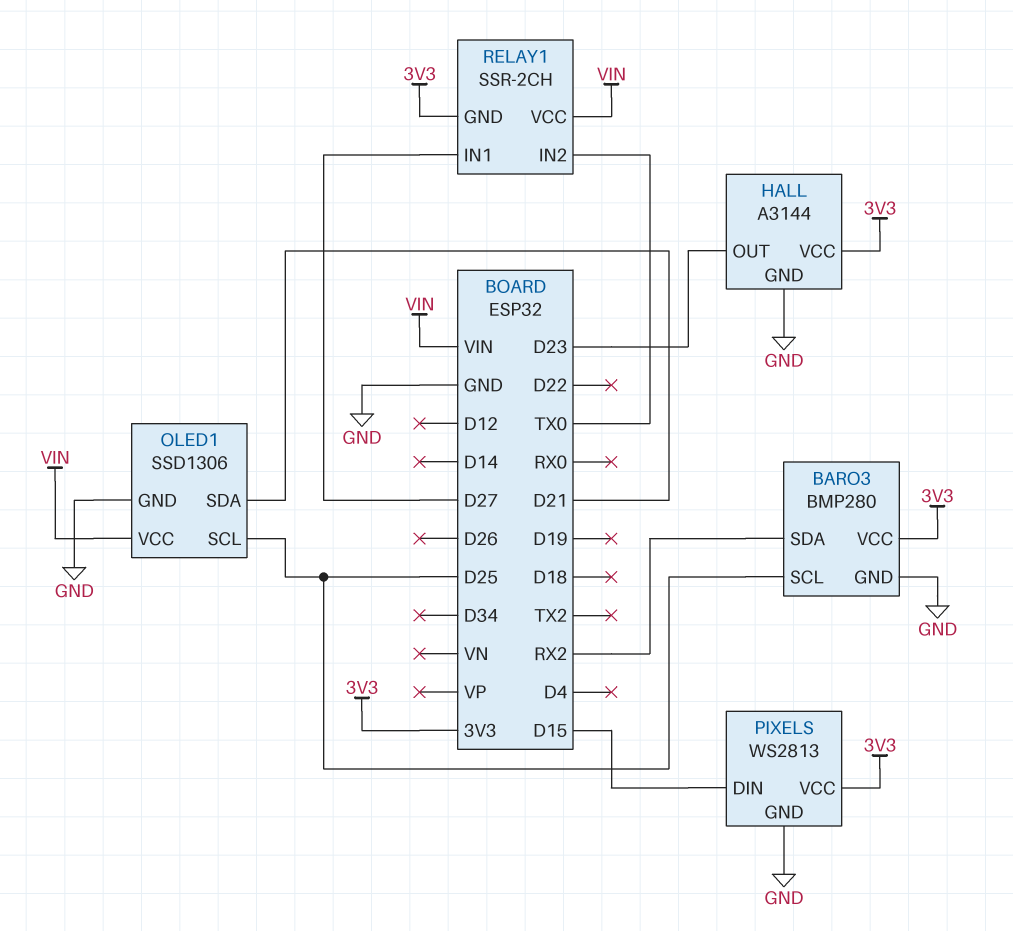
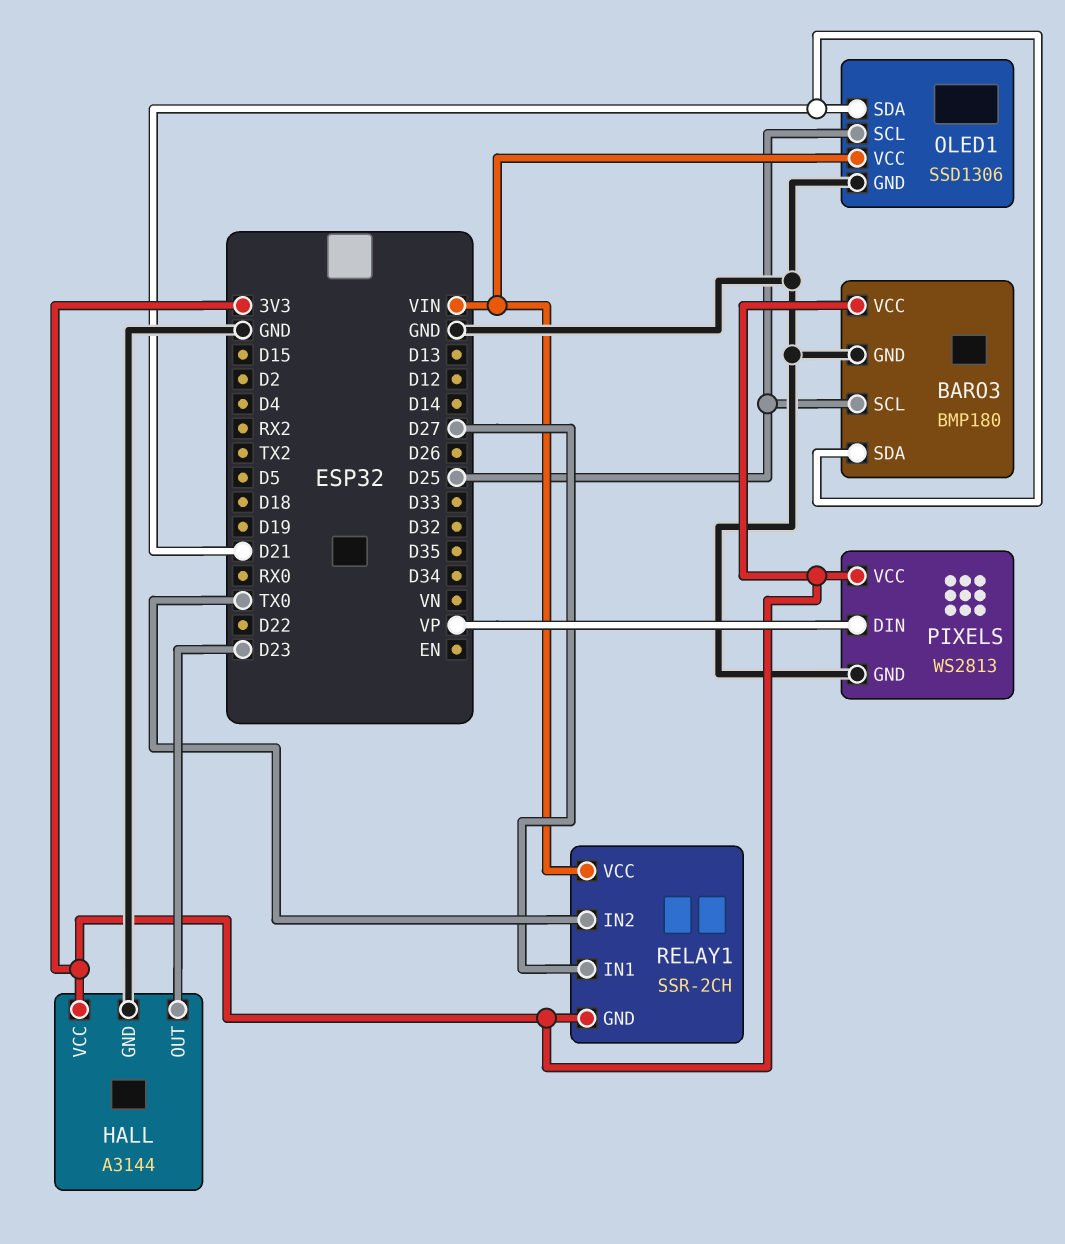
BARO3: BMP280 -> BMP180
BARO3 pin SDA: RX2 -> D21
PIXELS pin DIN: D15 -> VP

